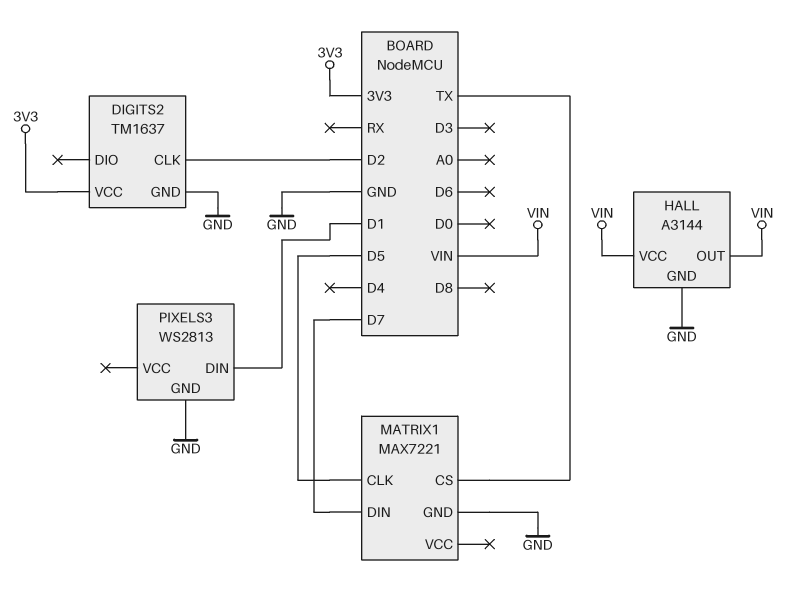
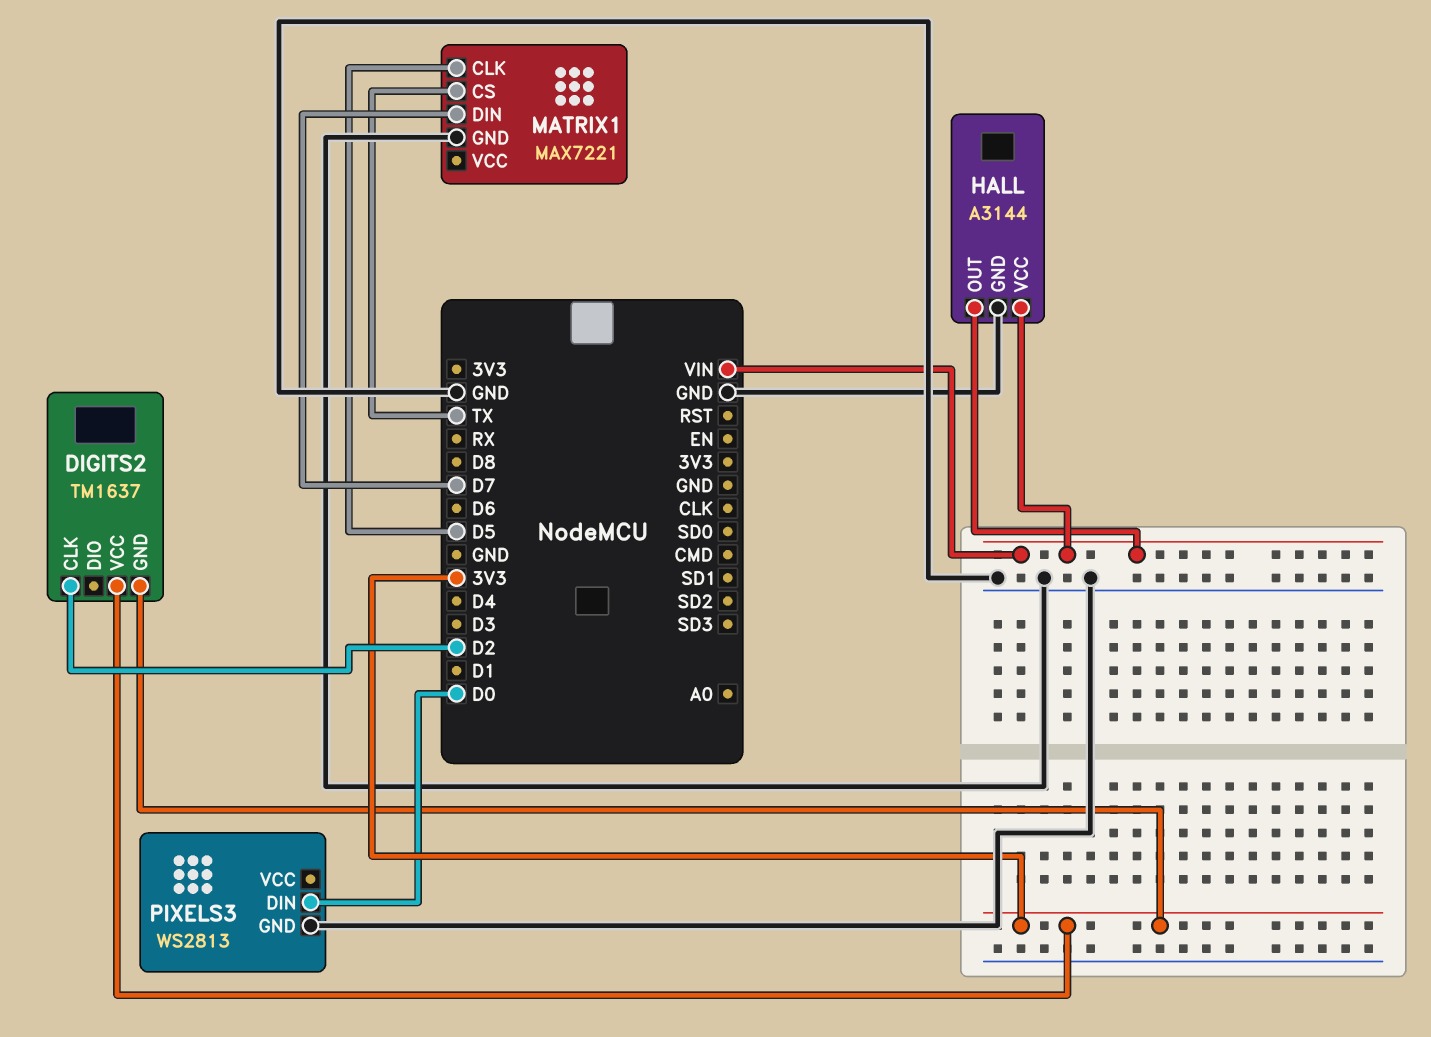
DIGITS2 pin GND: GND -> 3V3
PIXELS3 pin DIN: D1 -> D0

